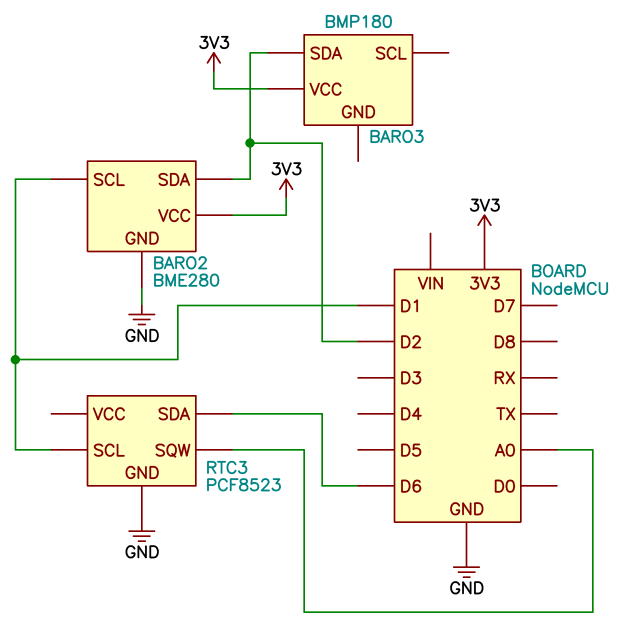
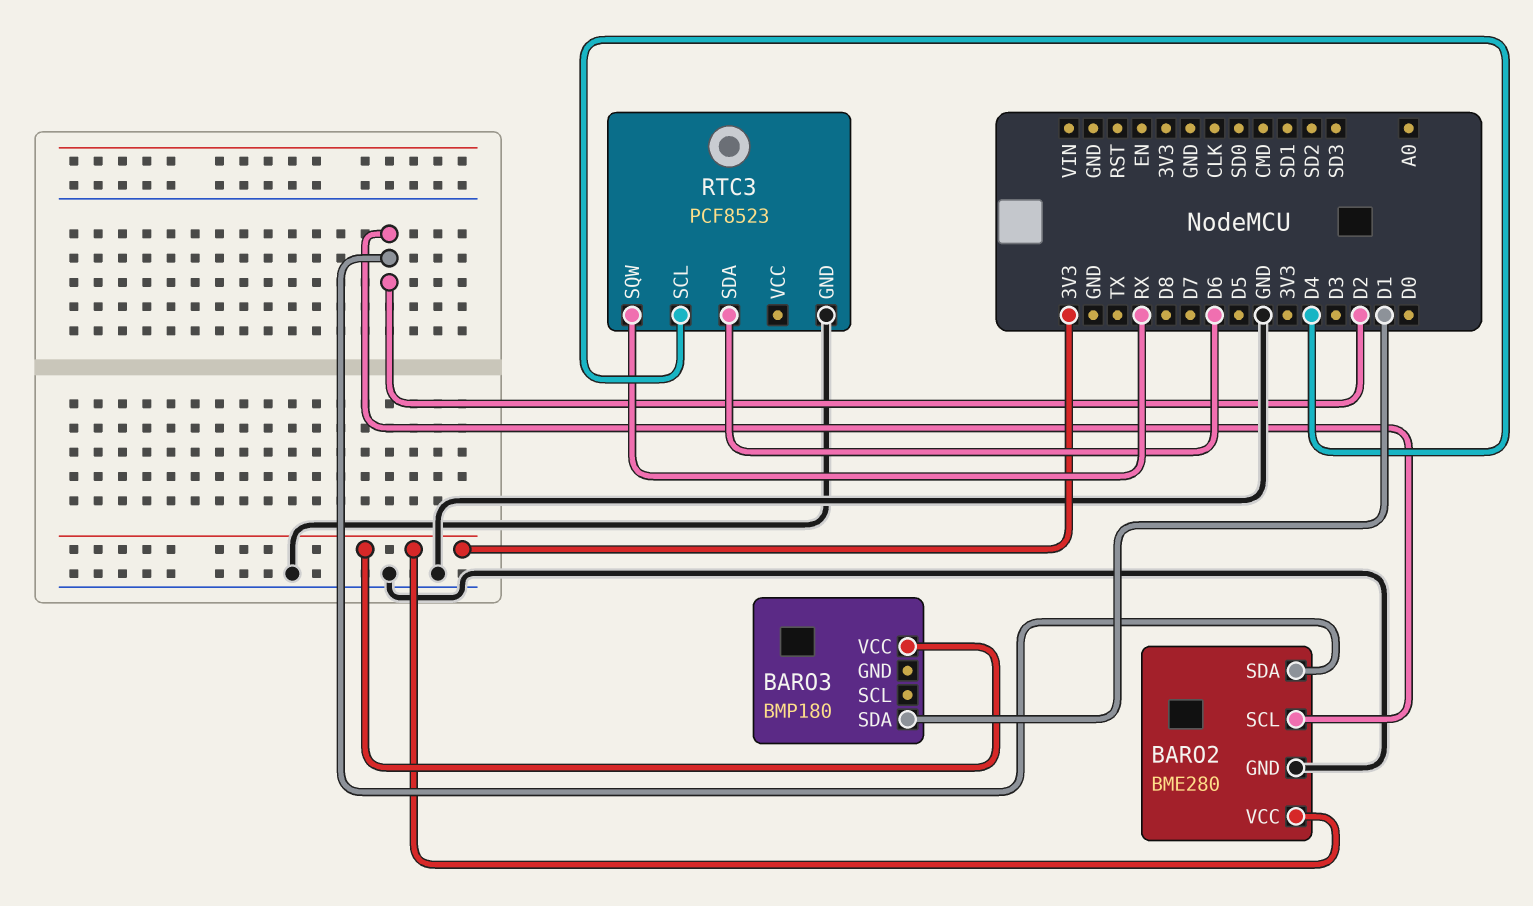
BARO2 pin SCL: D1 -> D2
BARO3 pin SDA: D2 -> D1
RTC3 pin SCL: D1 -> D4
RTC3 pin SQW: A0 -> RX

